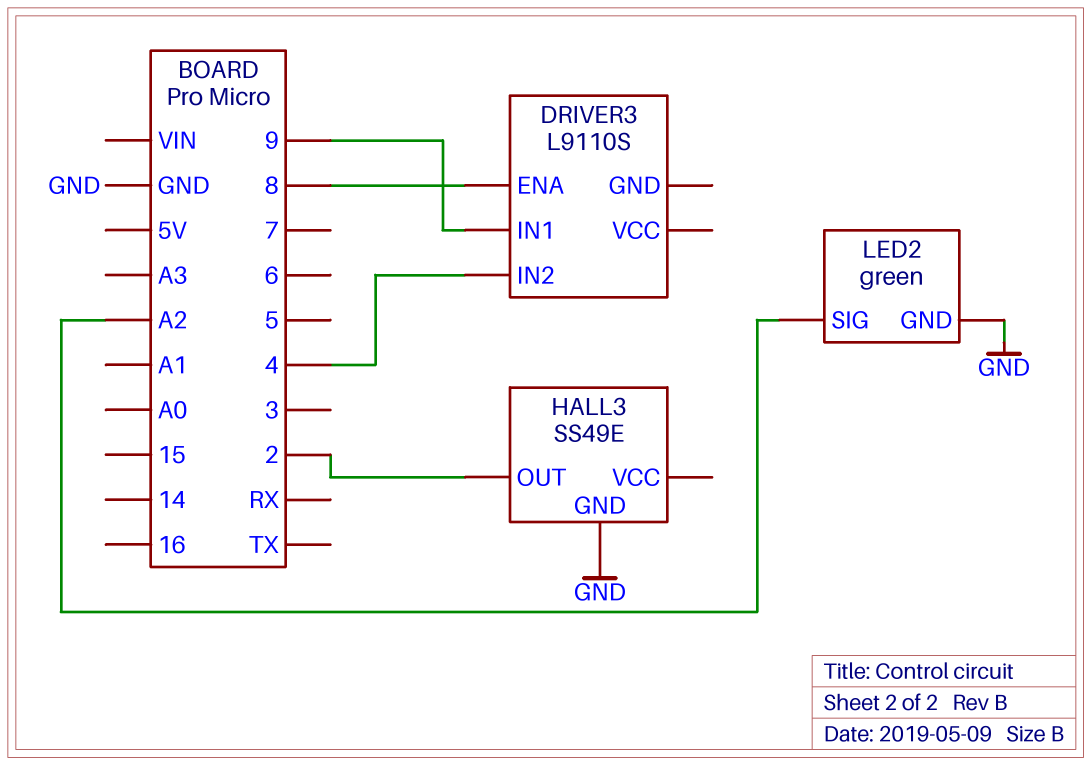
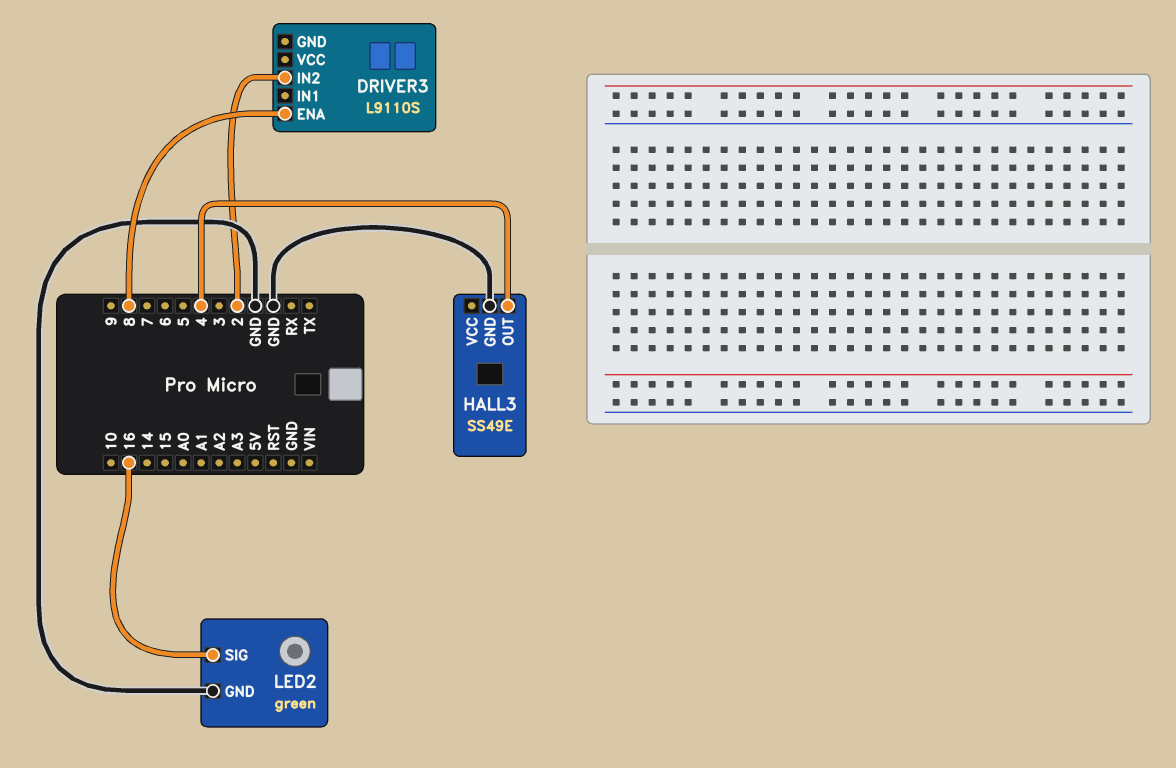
DRIVER3 pin IN1: 9 -> none
DRIVER3 pin IN2: 4 -> 2
HALL3 pin OUT: 2 -> 4
LED2 pin SIG: A2 -> 16

